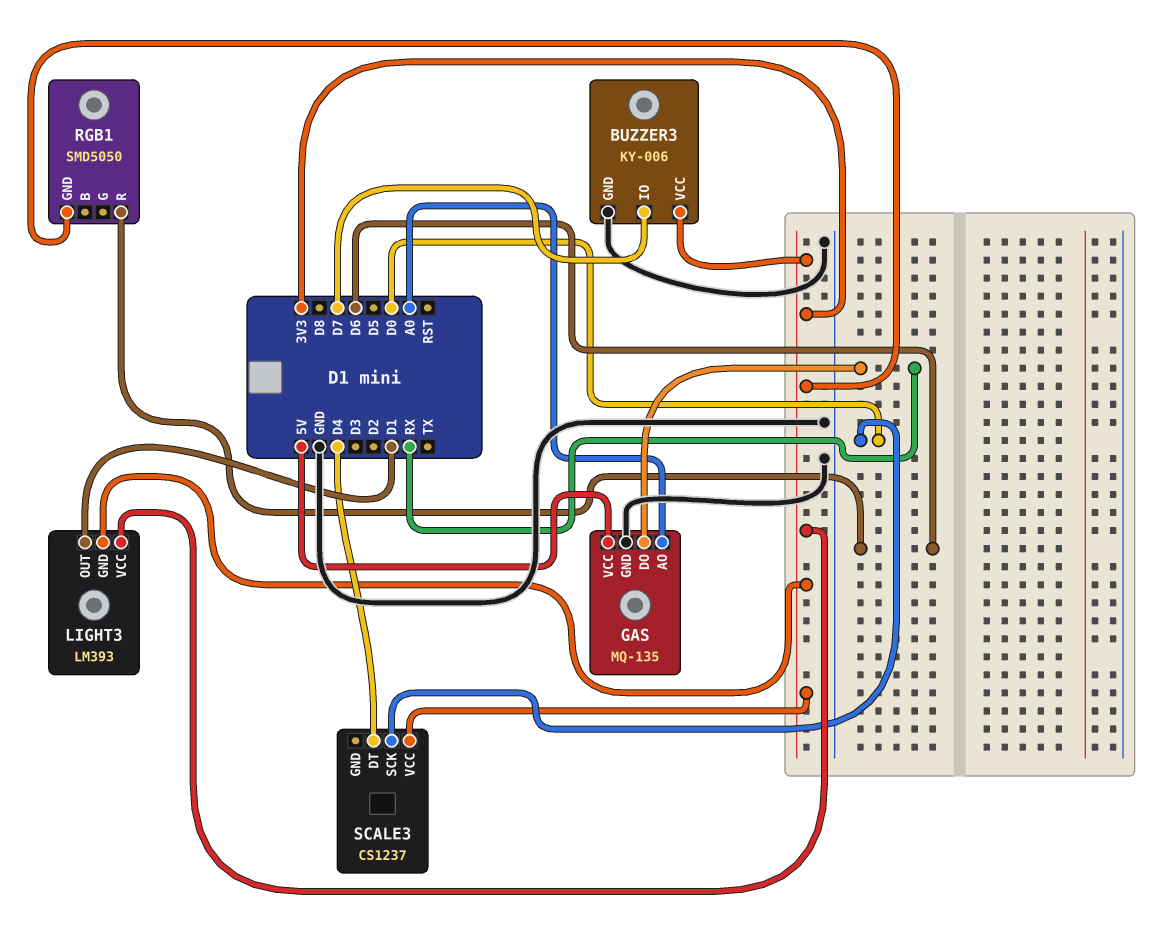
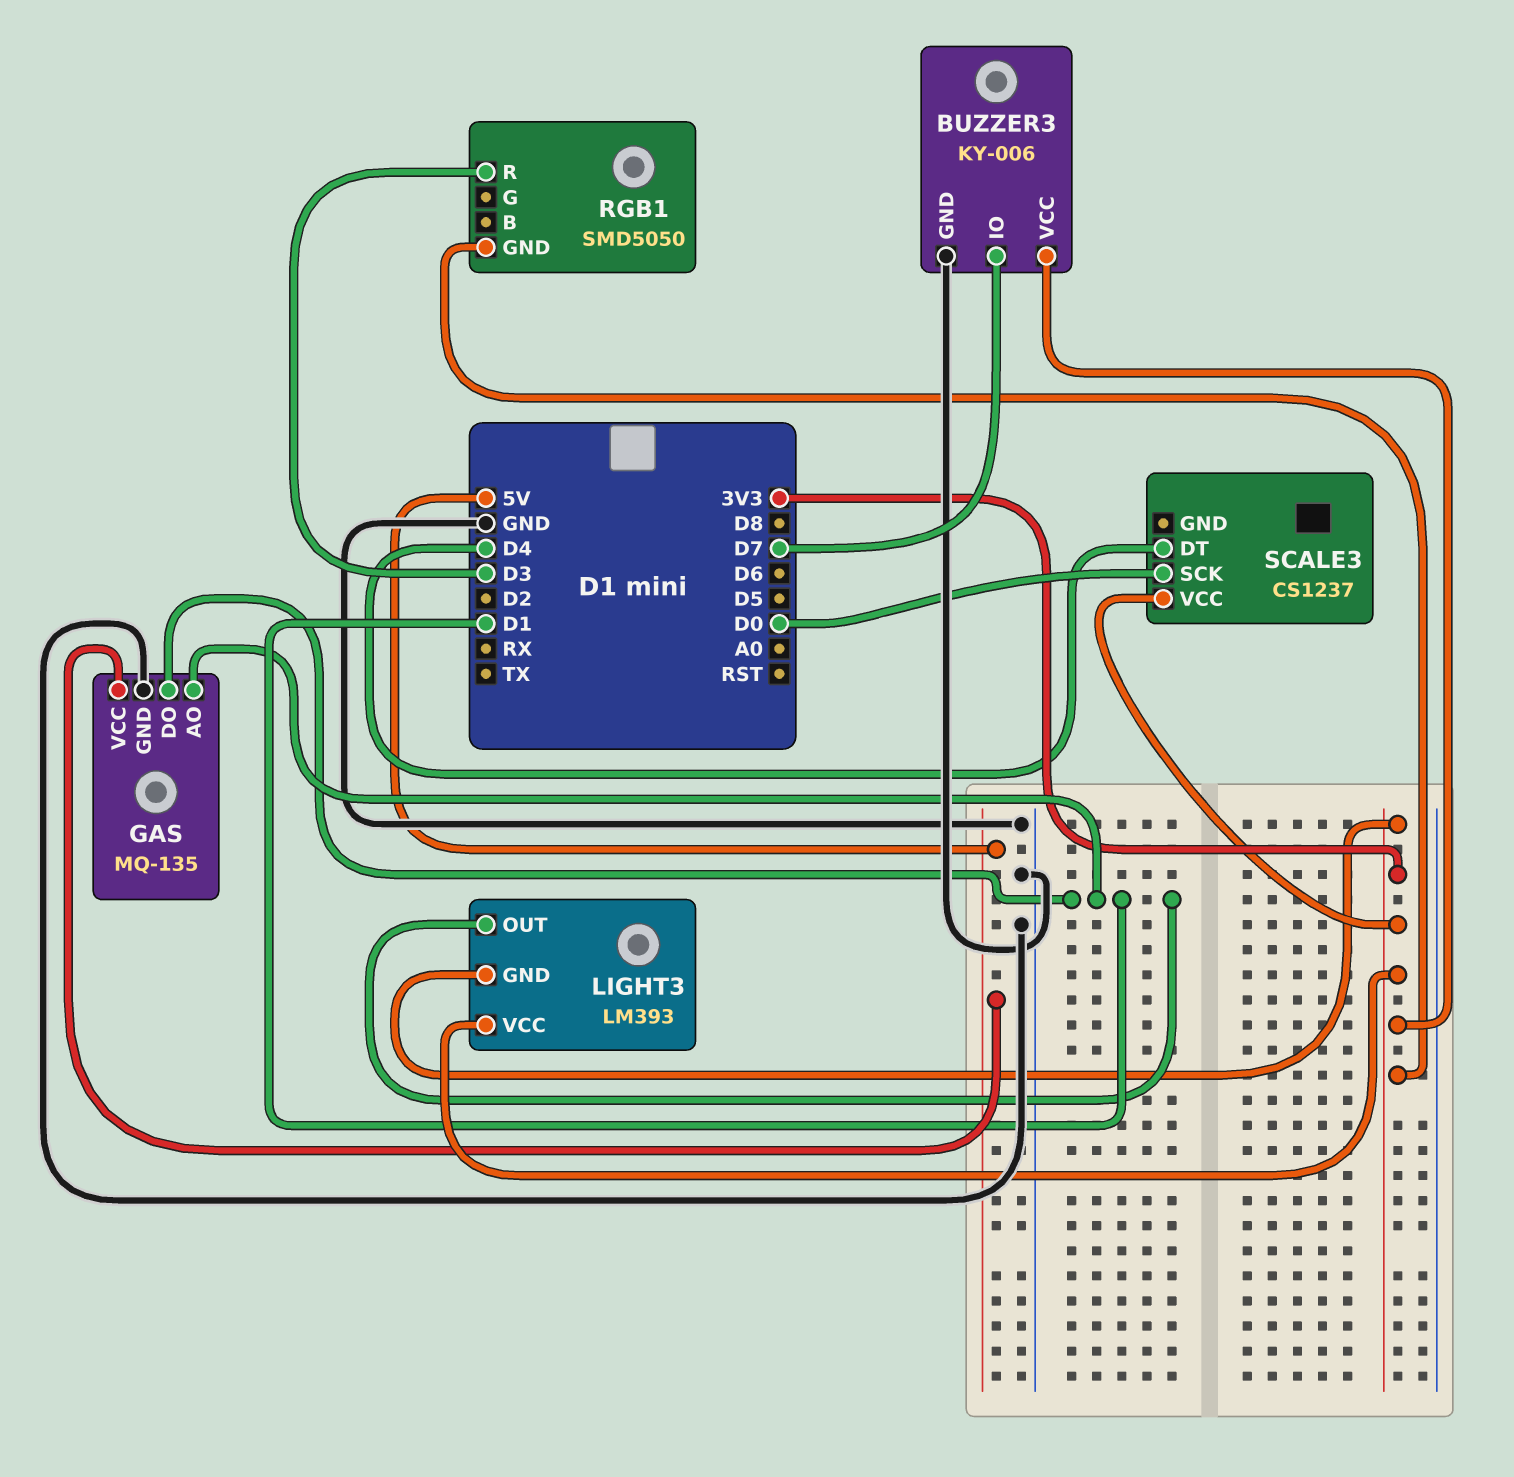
GAS pin AO: A0 -> D1
GAS pin DO: RX -> D1
RGB1 pin R: D6 -> D3

